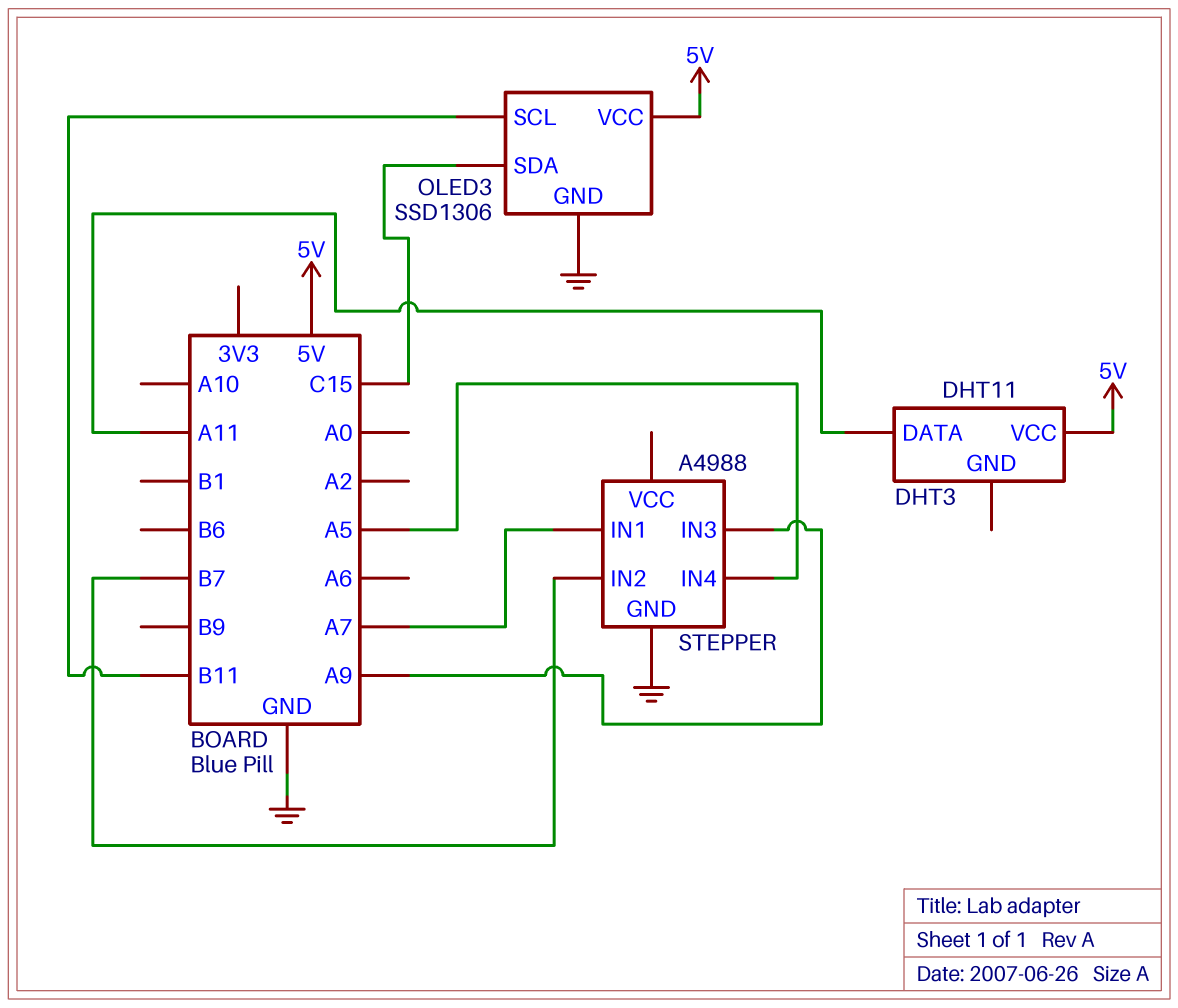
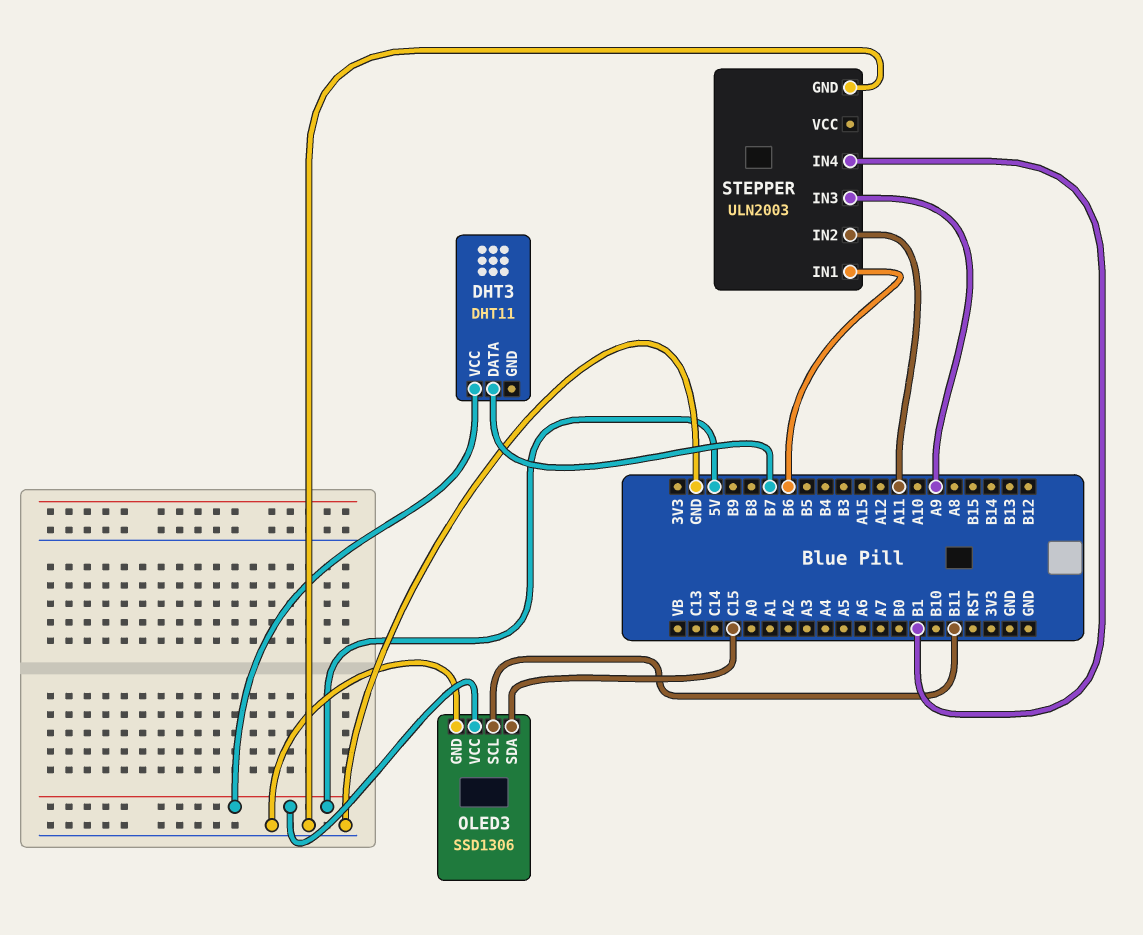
DHT3 pin DATA: A11 -> B7
STEPPER: A4988 -> ULN2003
STEPPER pin IN1: A7 -> B6
STEPPER pin IN2: B7 -> A11
STEPPER pin IN4: A5 -> B1

